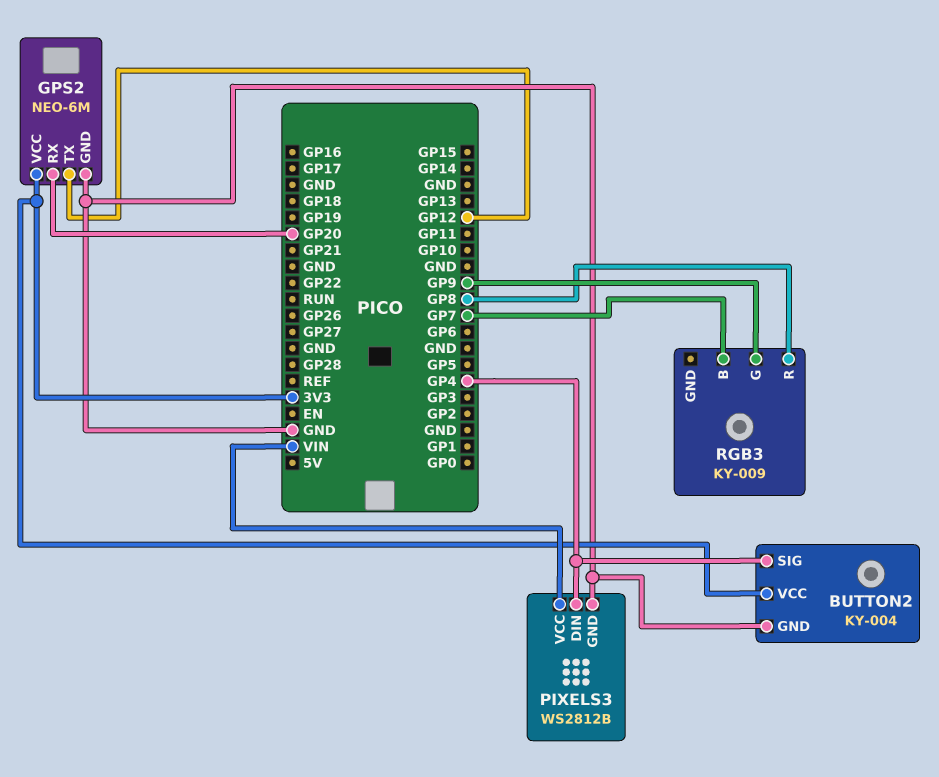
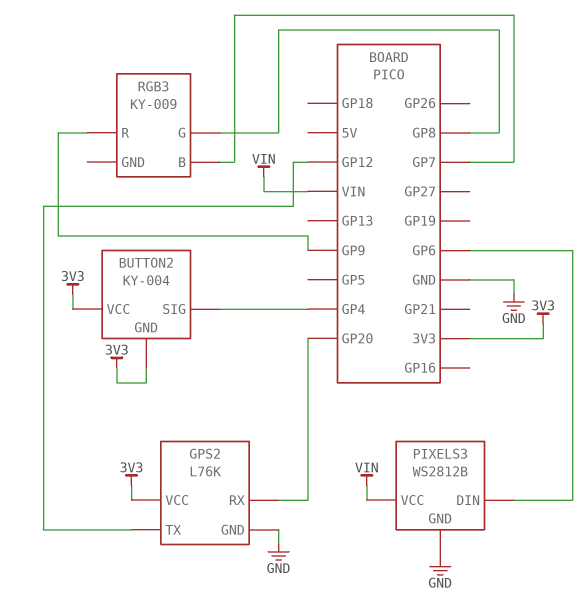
BUTTON2 pin GND: GND -> 3V3
GPS2: NEO-6M -> L76K
PIXELS3 pin DIN: GP4 -> GP6
RGB3 pin G: GP9 -> GP8
RGB3 pin R: GP8 -> GP9

